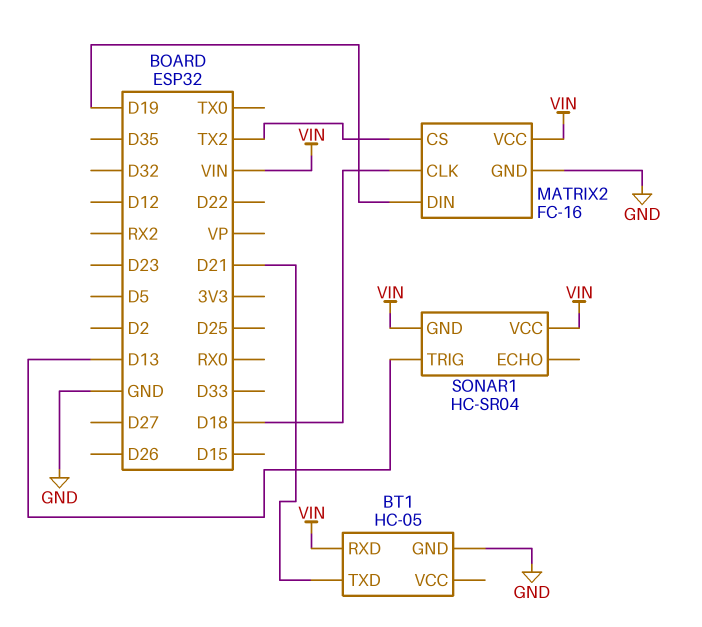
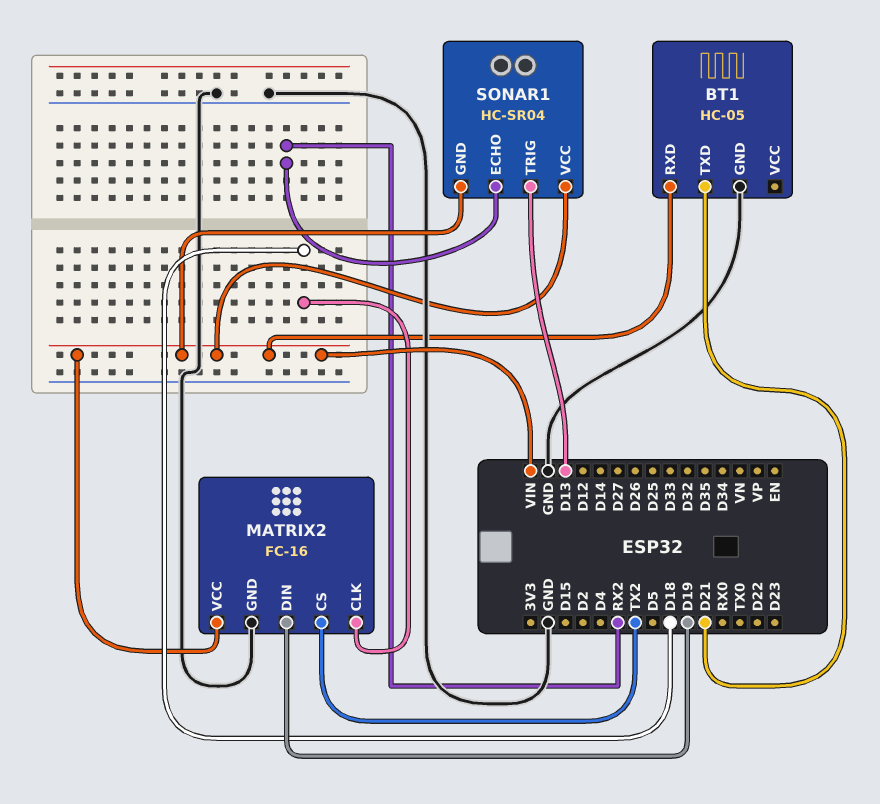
SONAR1 pin ECHO: none -> RX2

